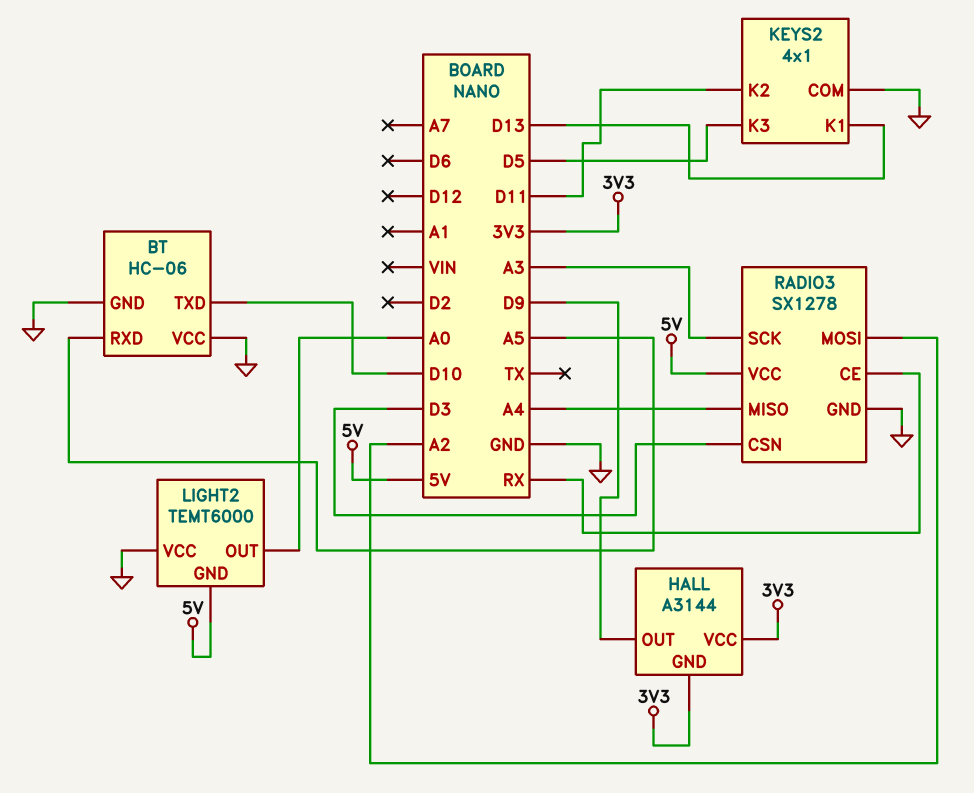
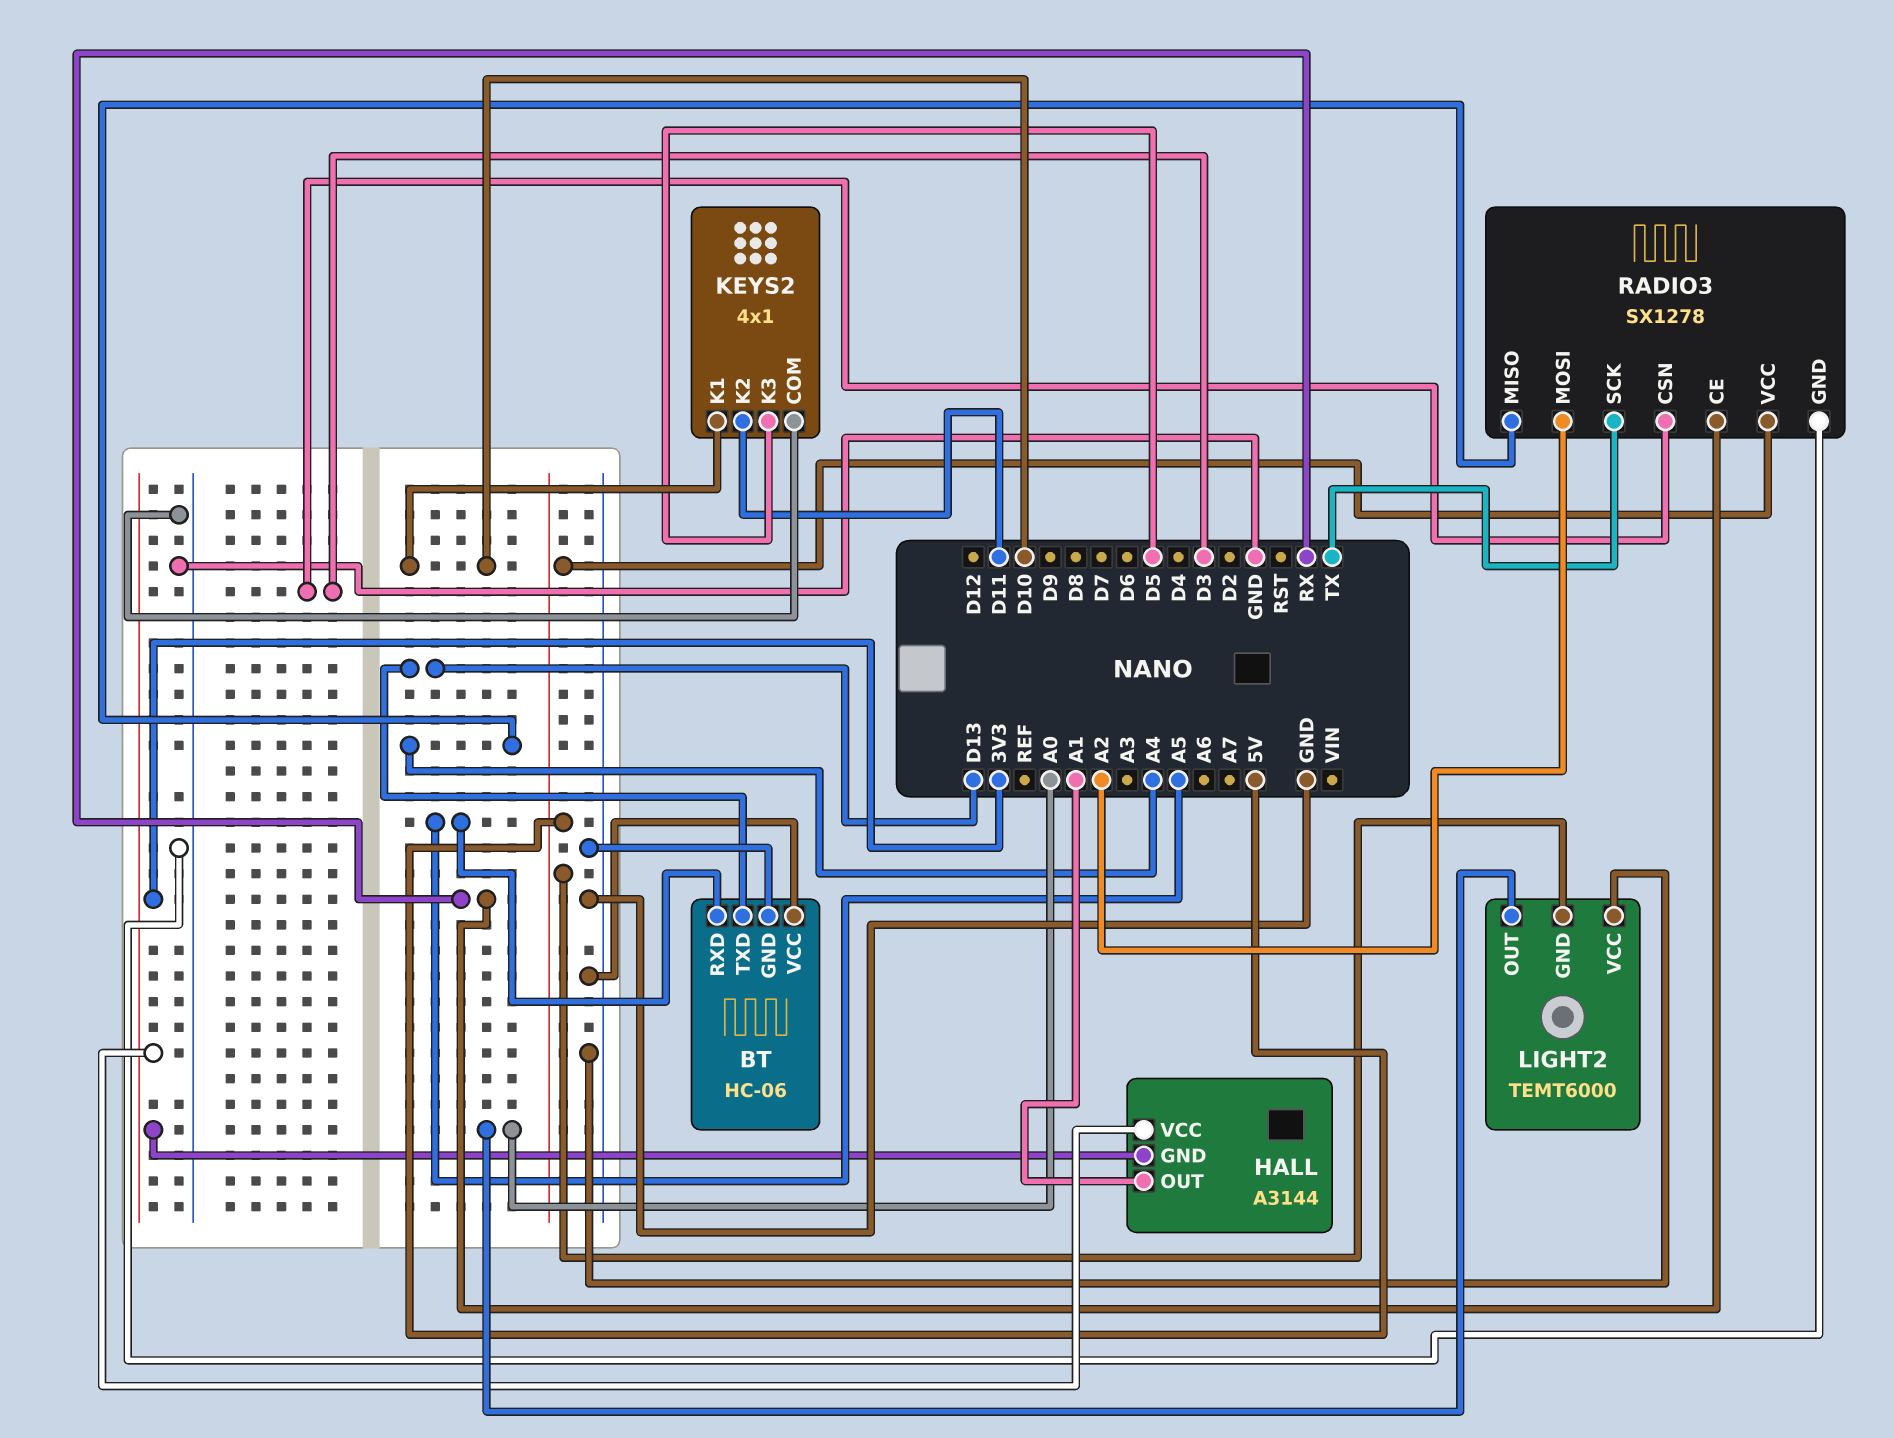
BT pin TXD: D10 -> D13
HALL pin OUT: D9 -> A1
KEYS2 pin K1: D13 -> D10
RADIO3 pin SCK: A3 -> TX

